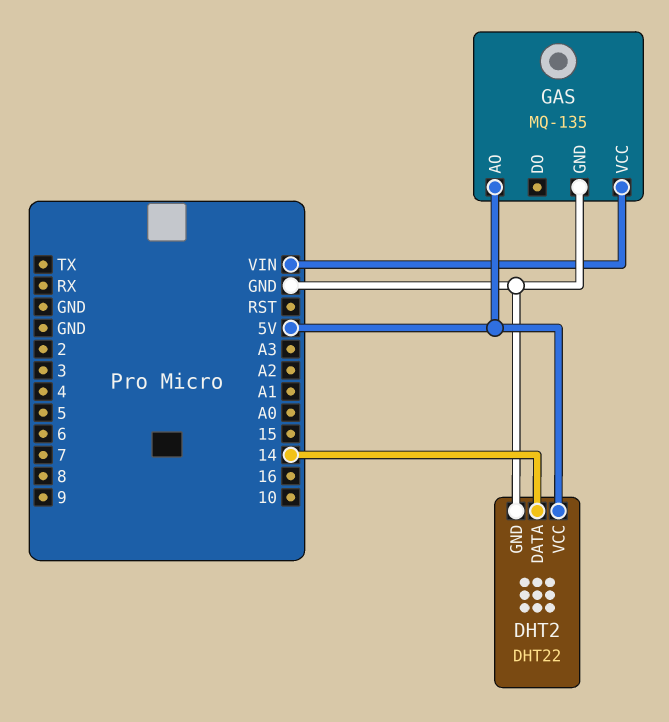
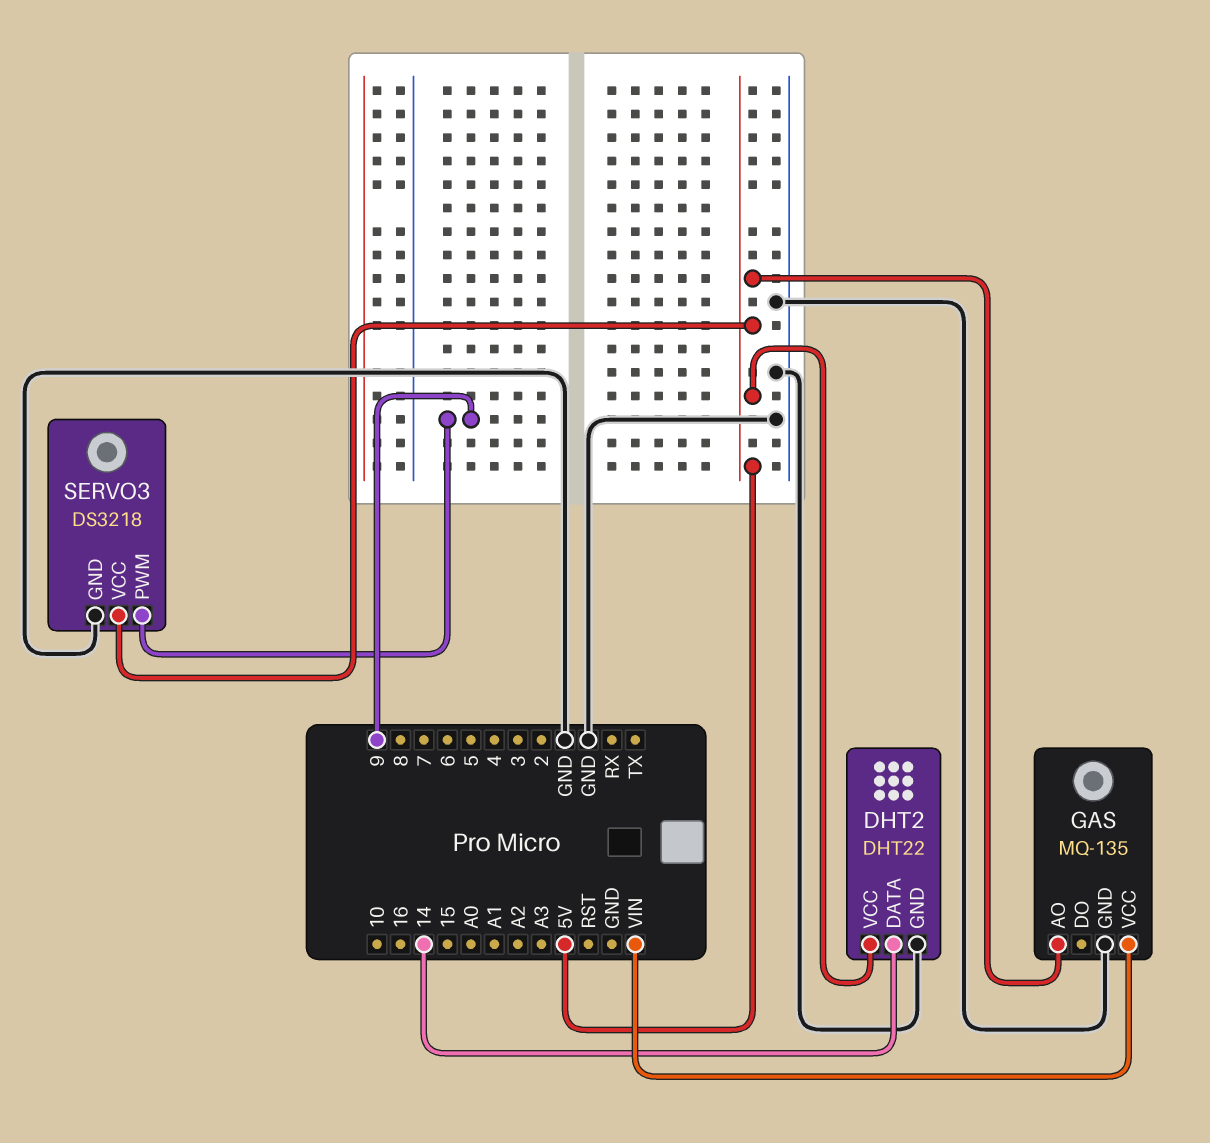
SERVO3: none -> DS3218
SERVO3 pin GND: none -> GND
SERVO3 pin PWM: none -> 9
SERVO3 pin VCC: none -> 5V

